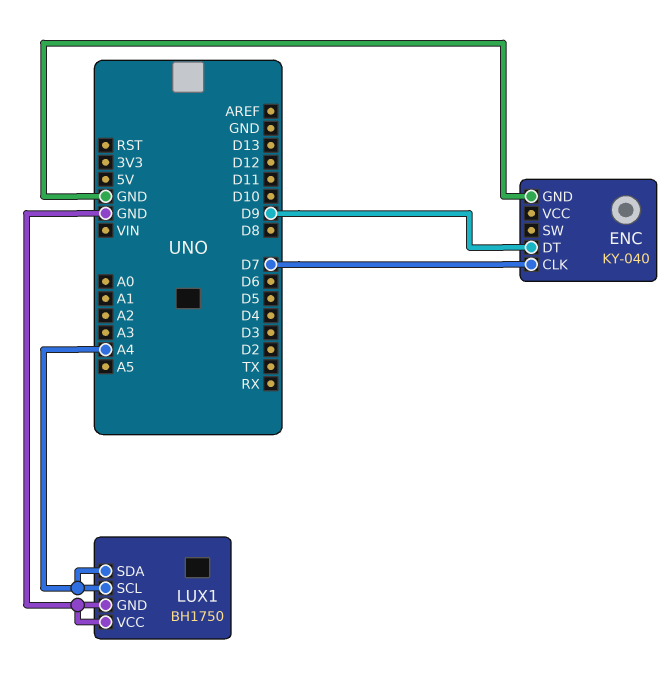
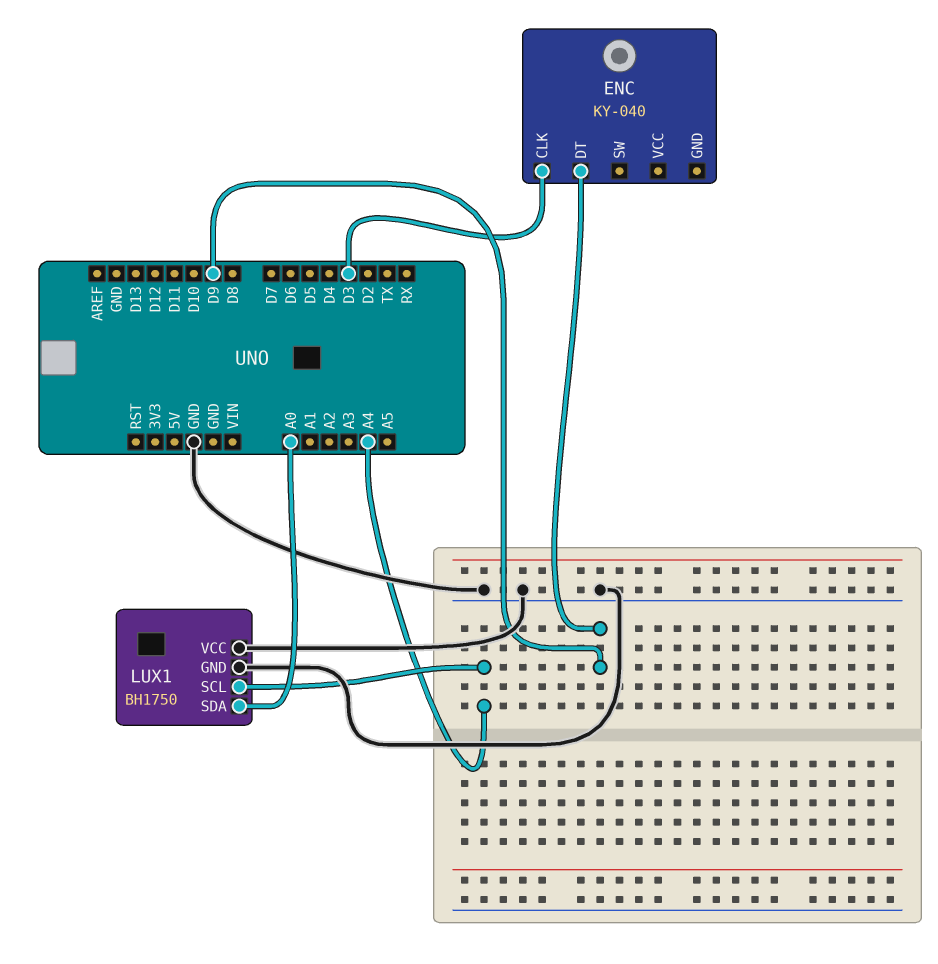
ENC pin CLK: D7 -> D3
ENC pin GND: GND -> none
LUX1 pin SDA: A4 -> A0

